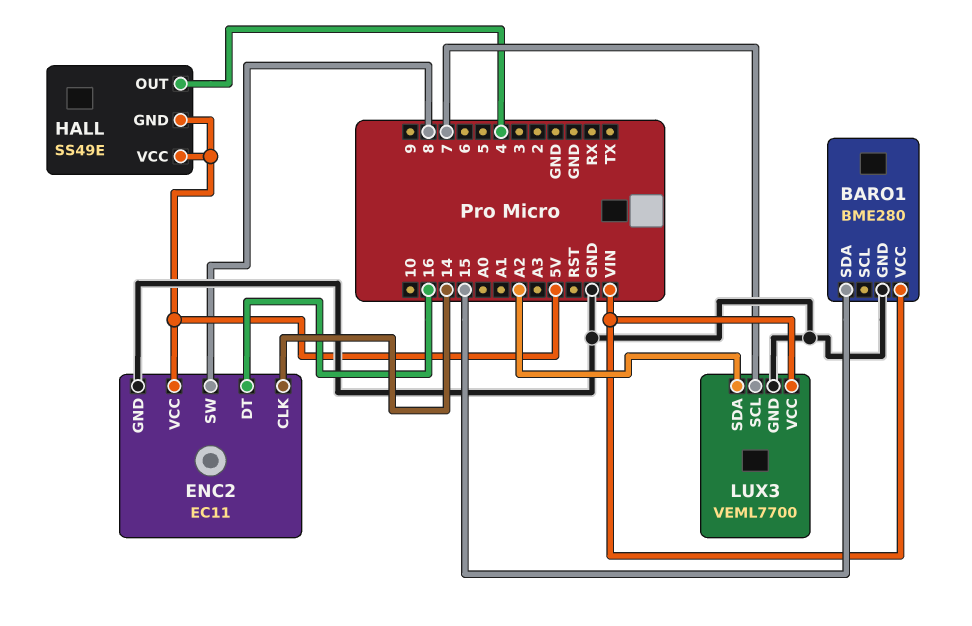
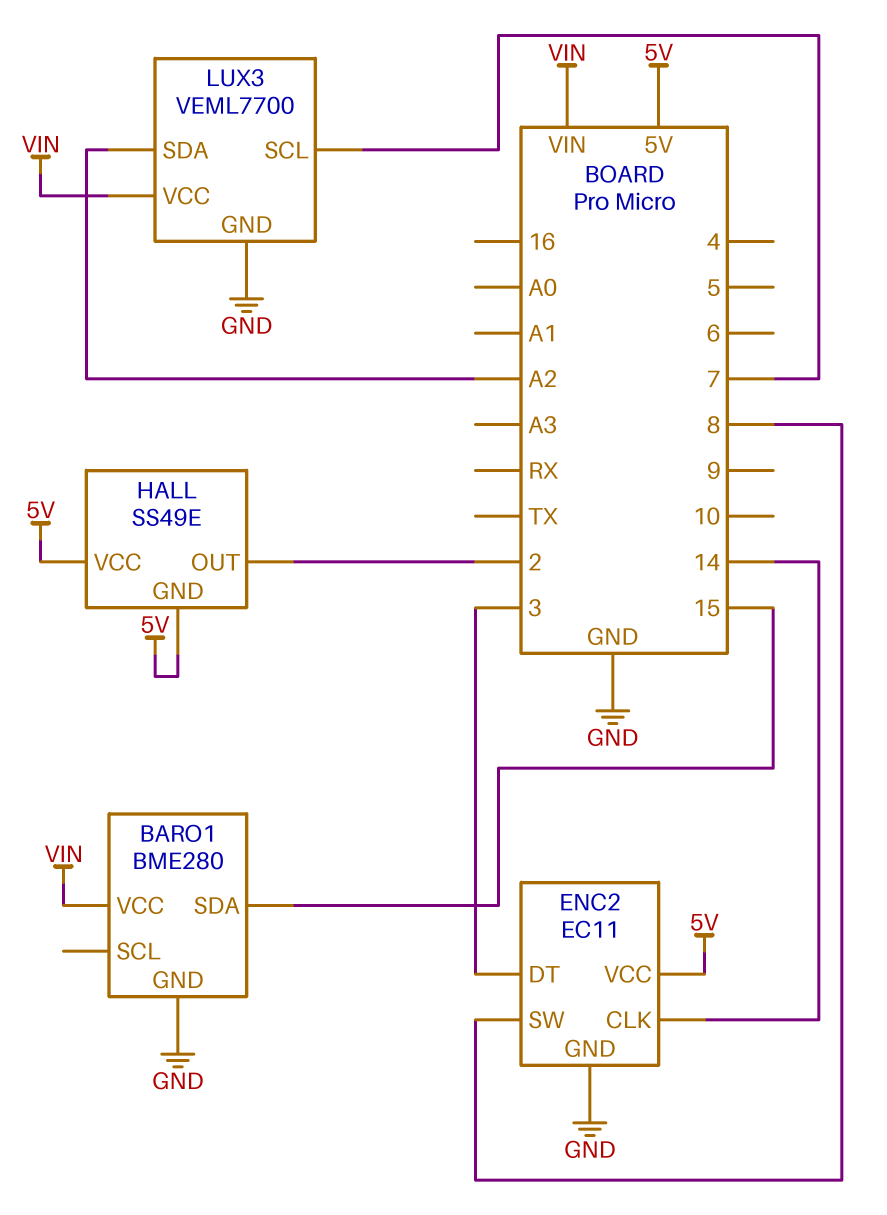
ENC2 pin DT: 16 -> 3
HALL pin OUT: 4 -> 2

